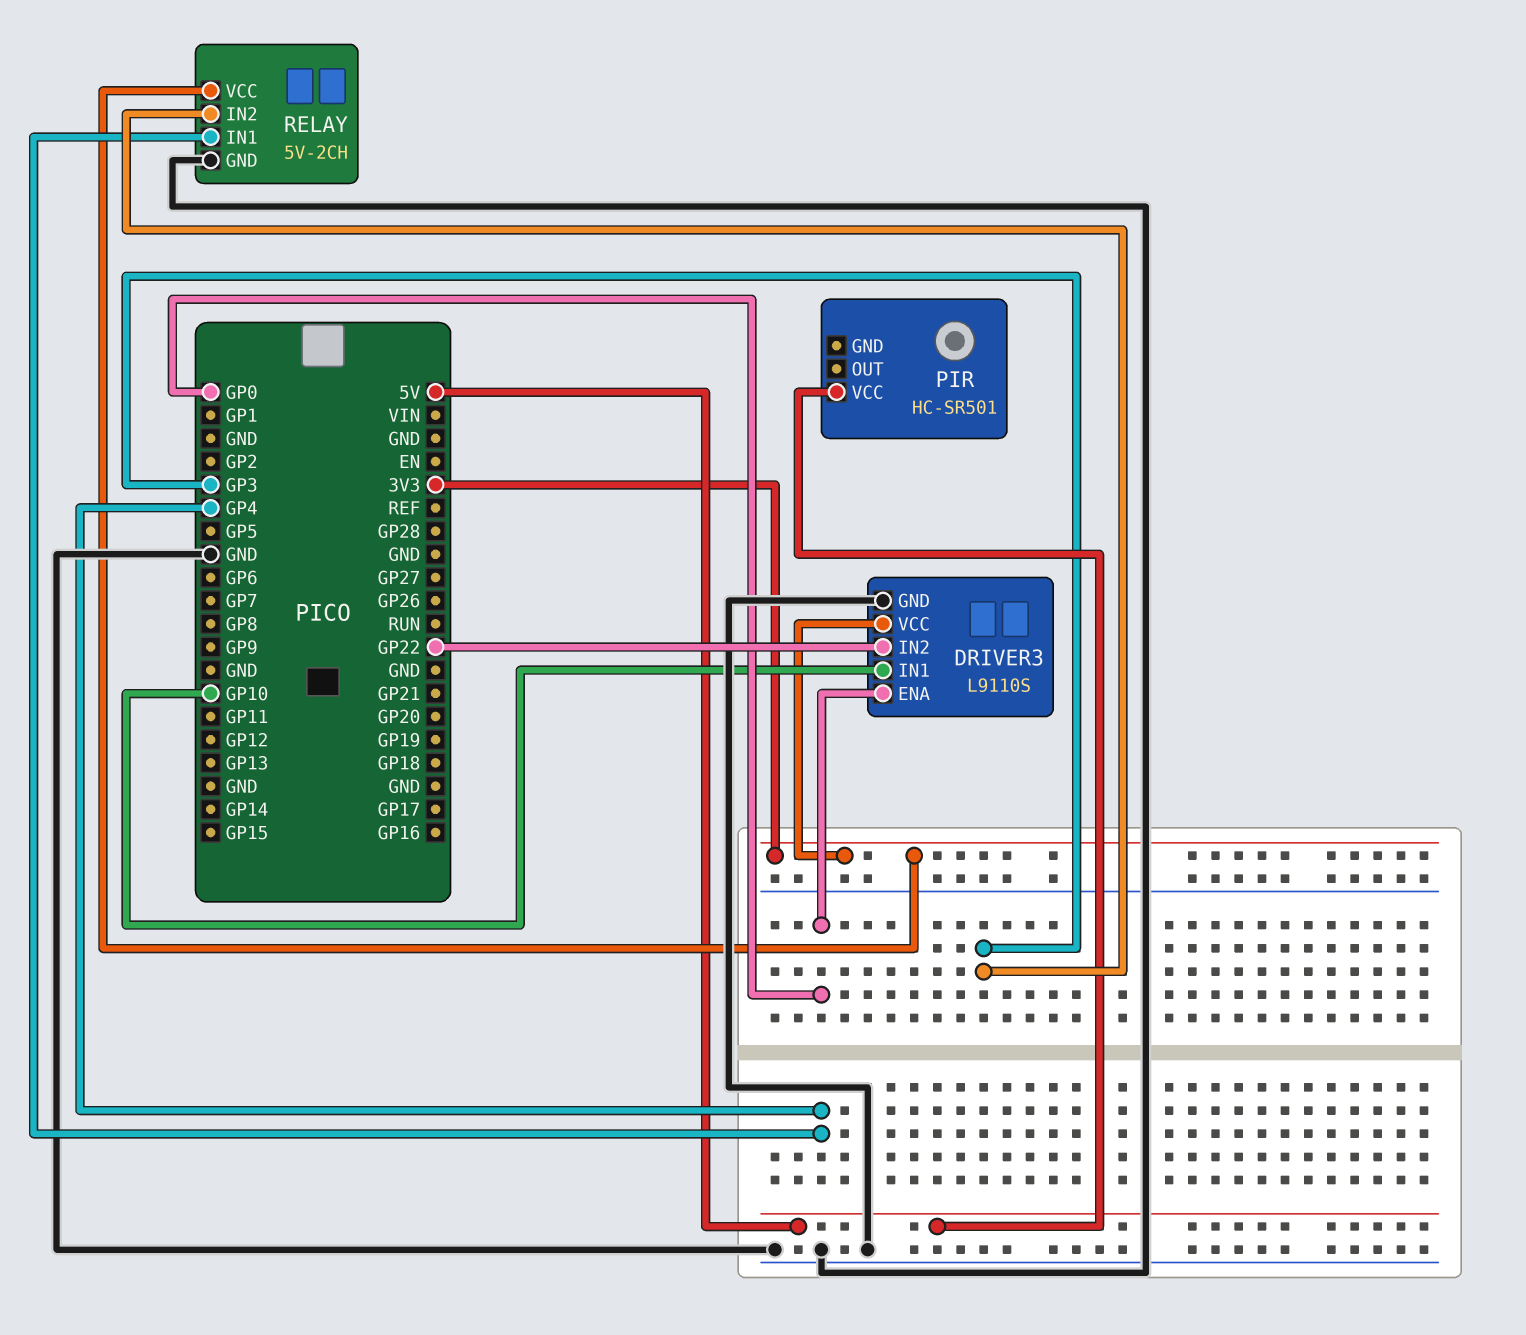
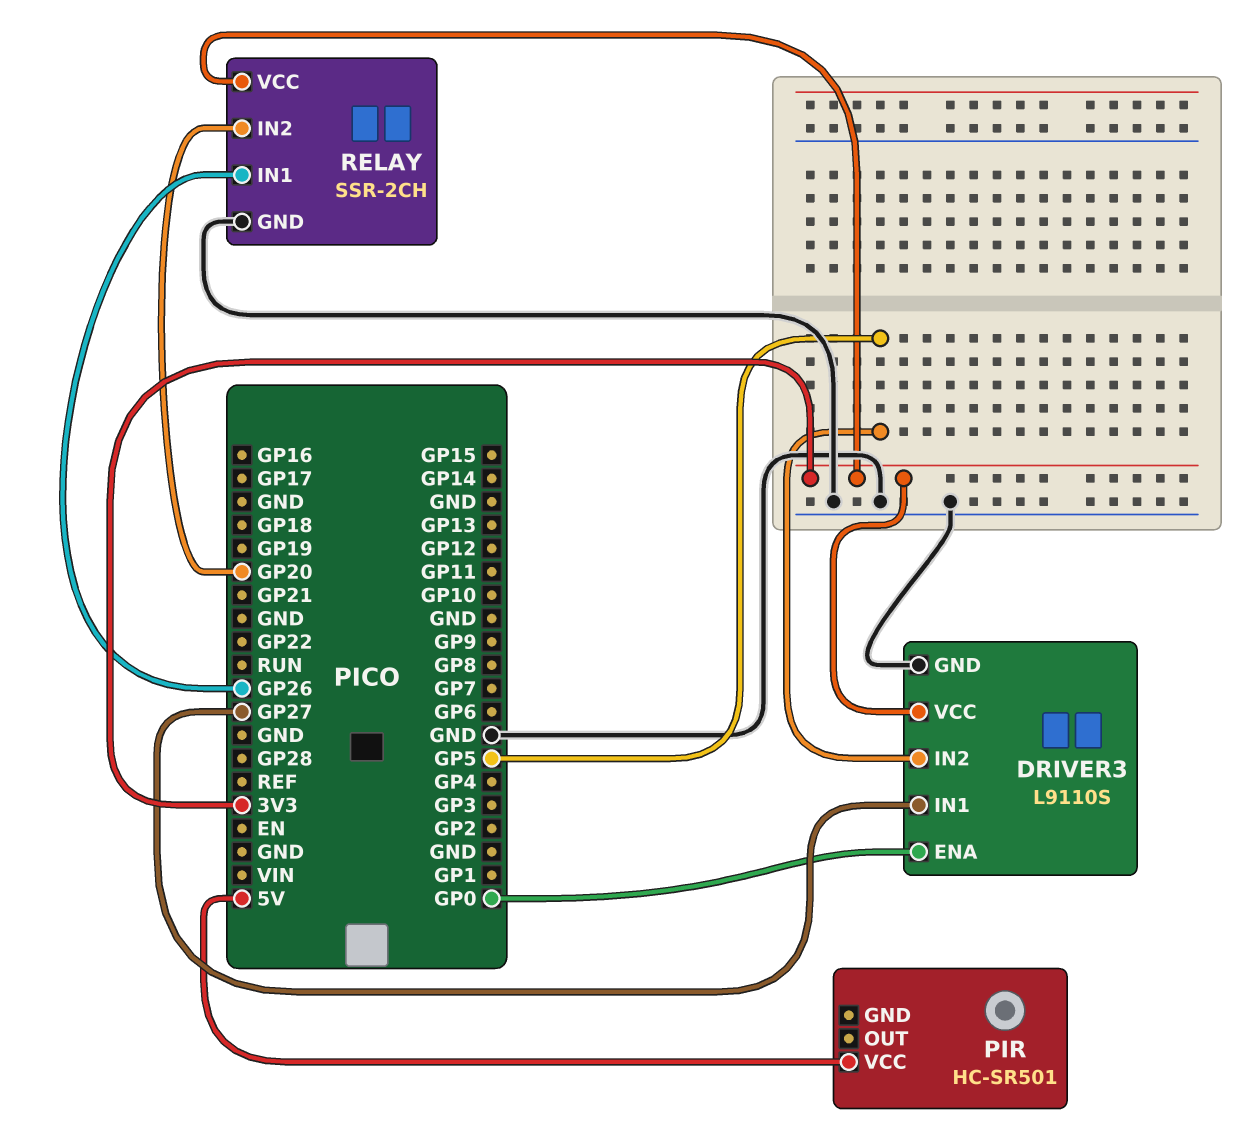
DRIVER3 pin IN1: GP10 -> GP27
DRIVER3 pin IN2: GP22 -> GP5
RELAY: 5V-2CH -> SSR-2CH
RELAY pin IN1: GP4 -> GP26
RELAY pin IN2: GP3 -> GP20

